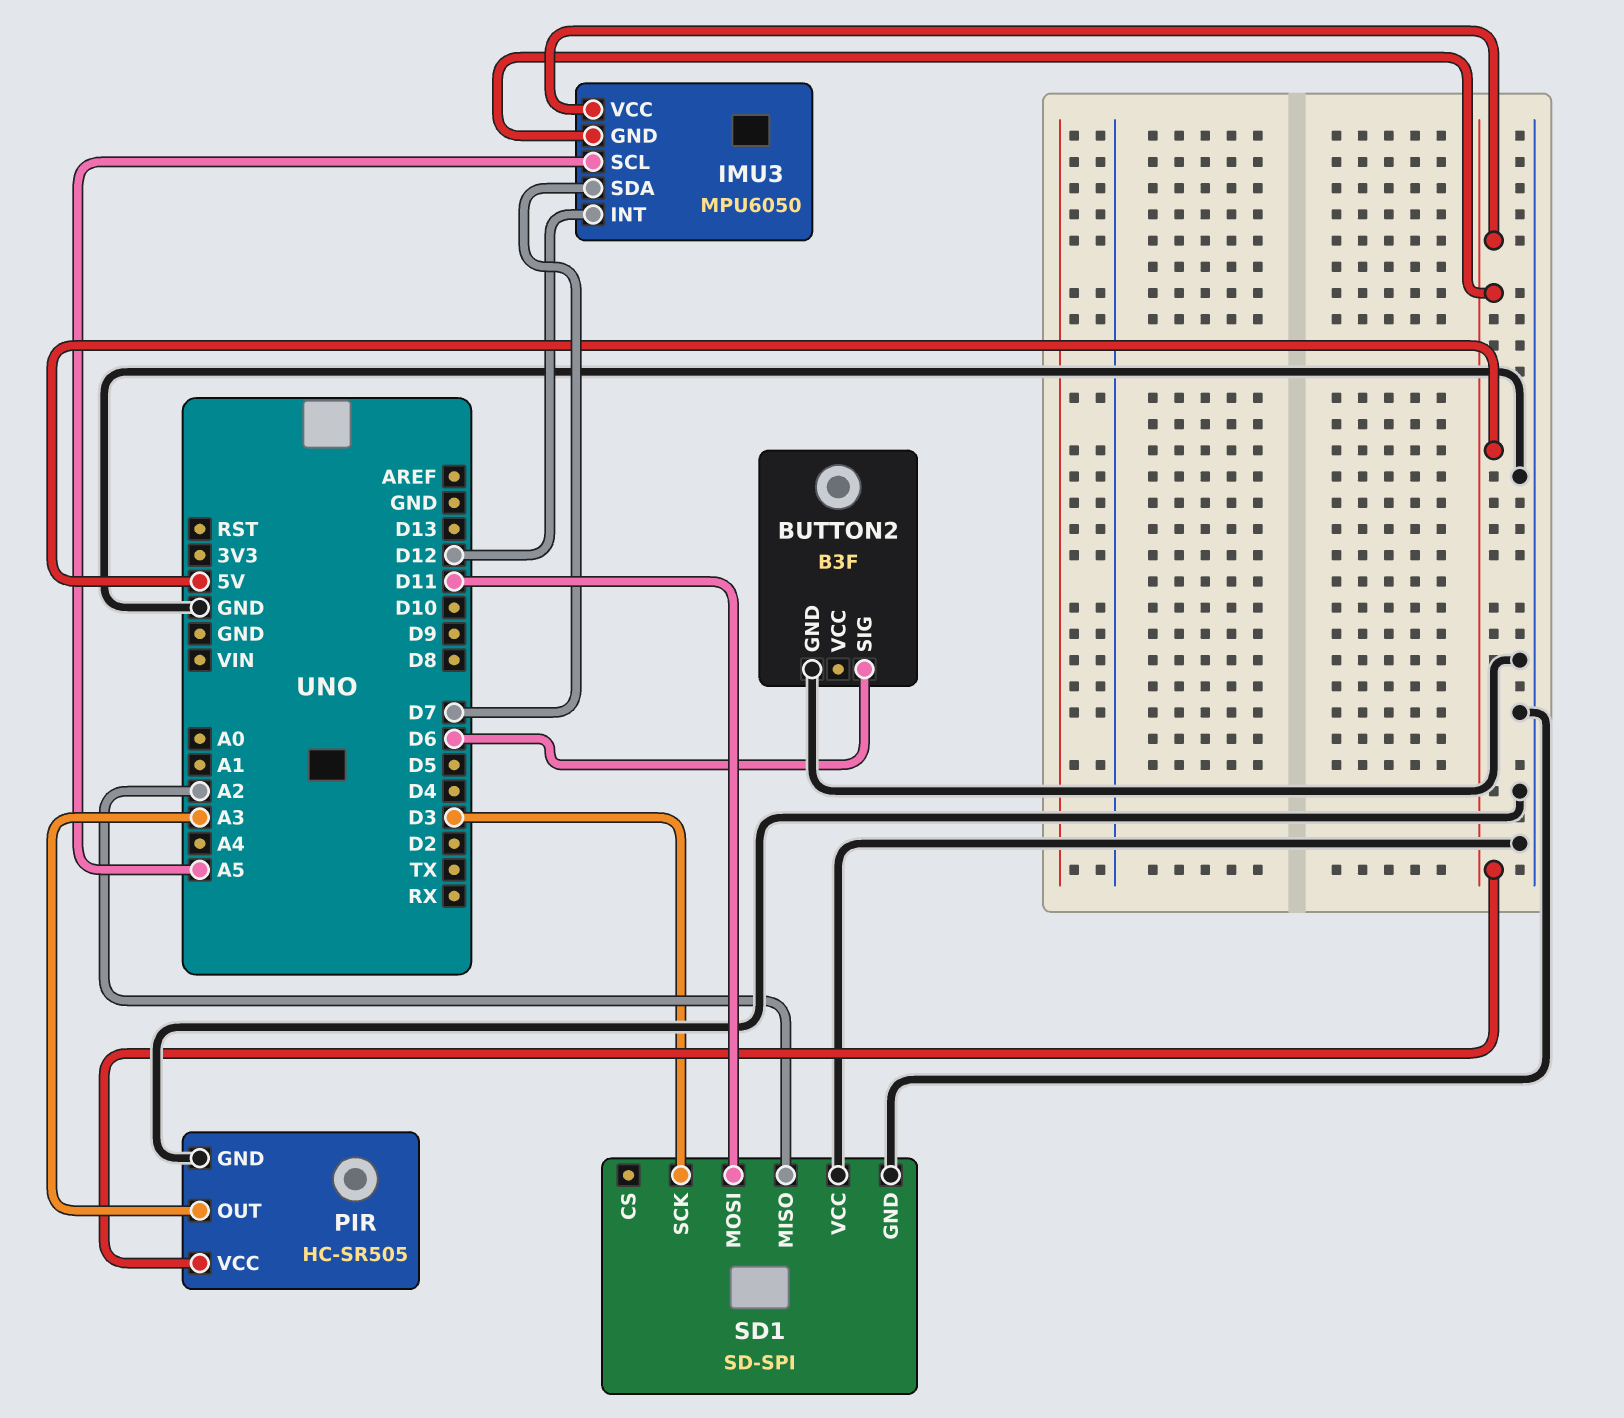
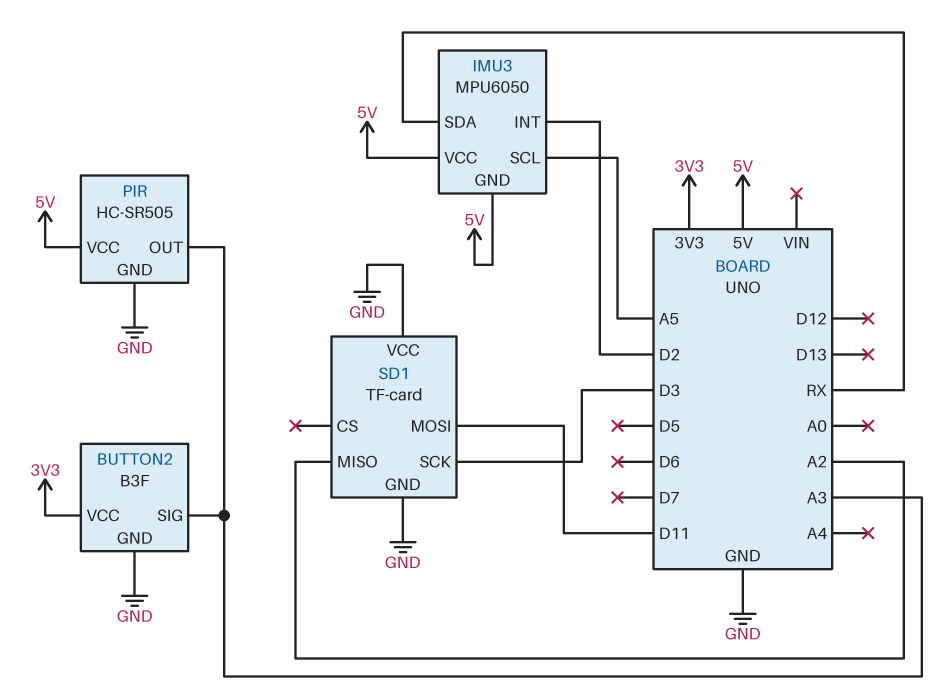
BUTTON2 pin SIG: D6 -> A3
BUTTON2 pin VCC: none -> 3V3
IMU3 pin INT: D12 -> D2
IMU3 pin SDA: D7 -> RX
SD1: SD-SPI -> TF-card

